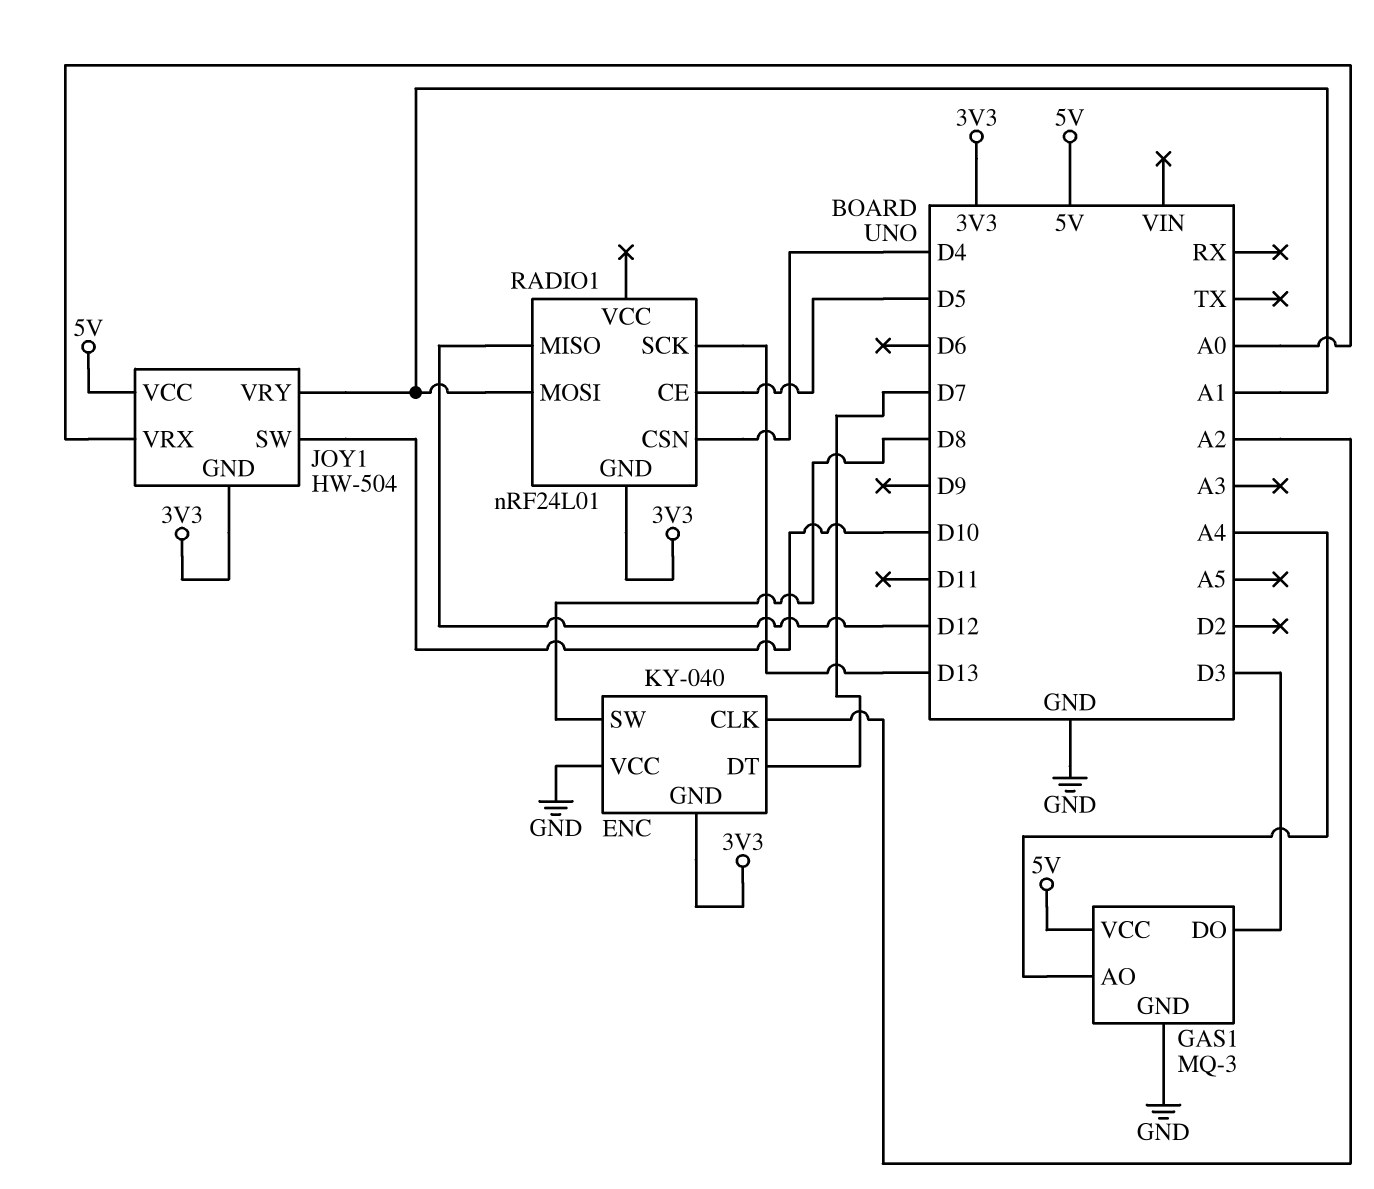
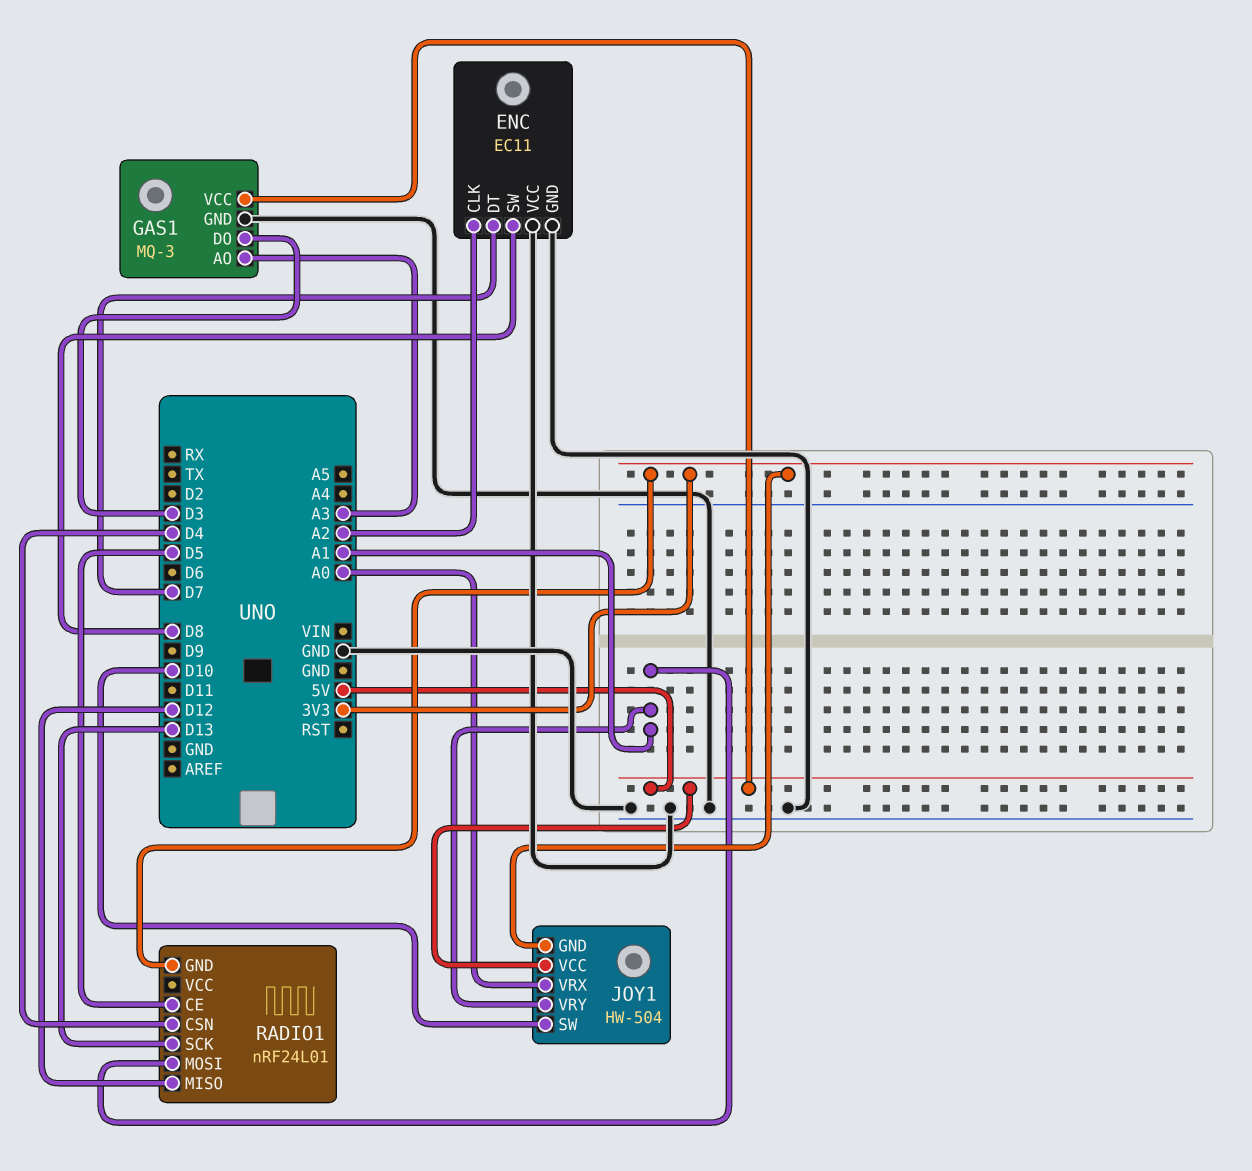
ENC: KY-040 -> EC11
ENC pin GND: 3V3 -> GND
GAS1 pin AO: A4 -> A3

